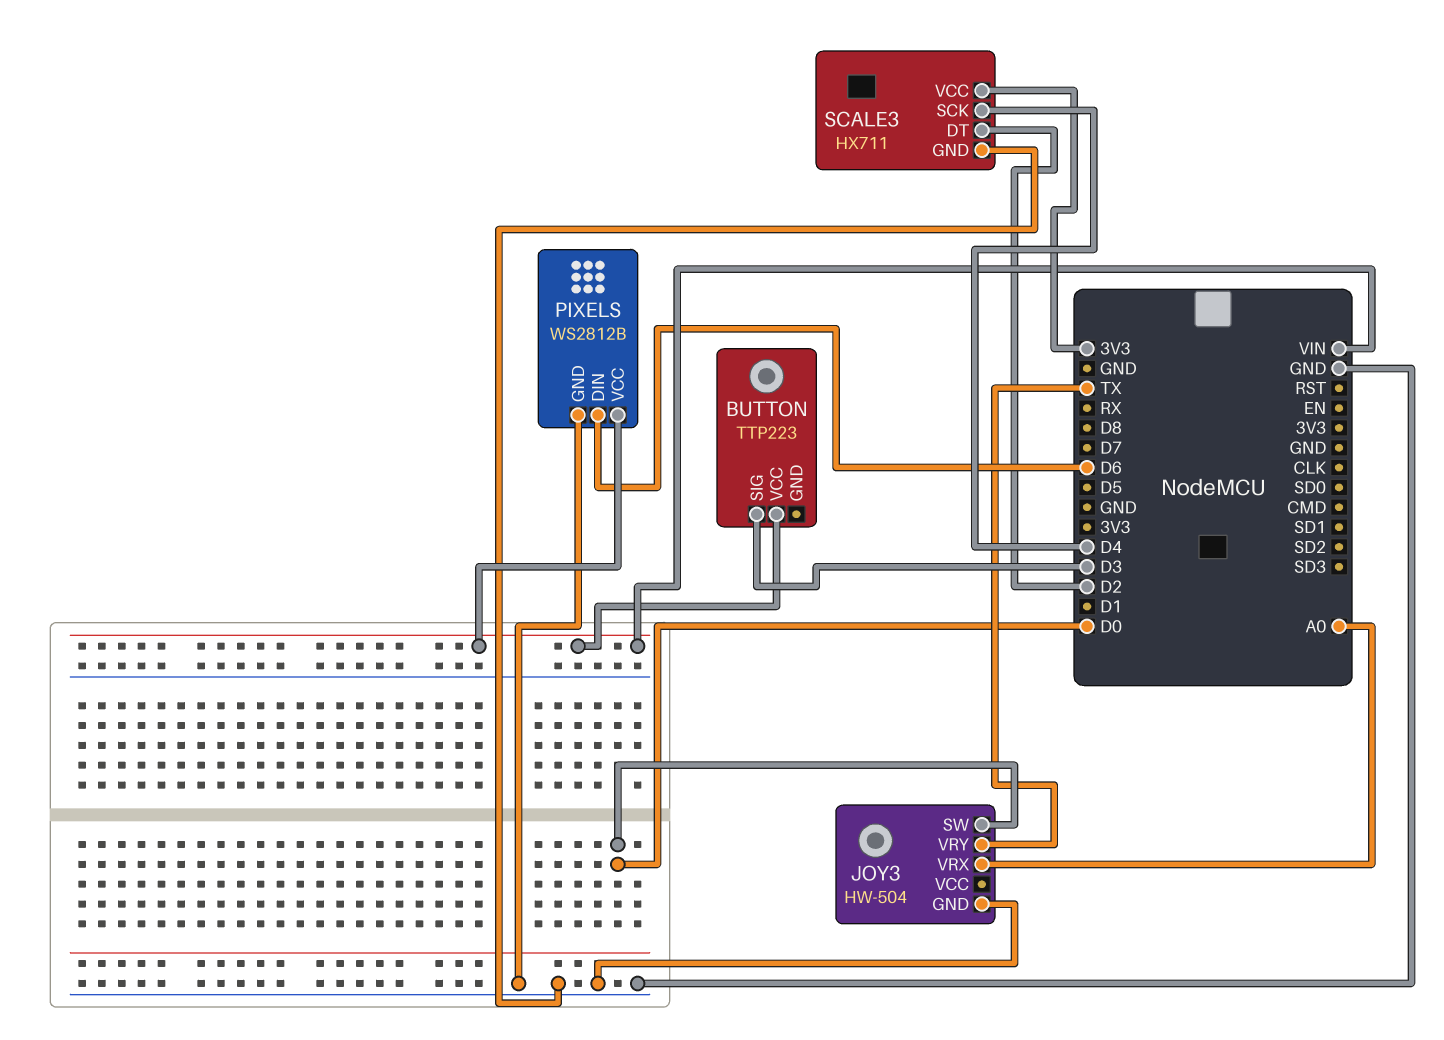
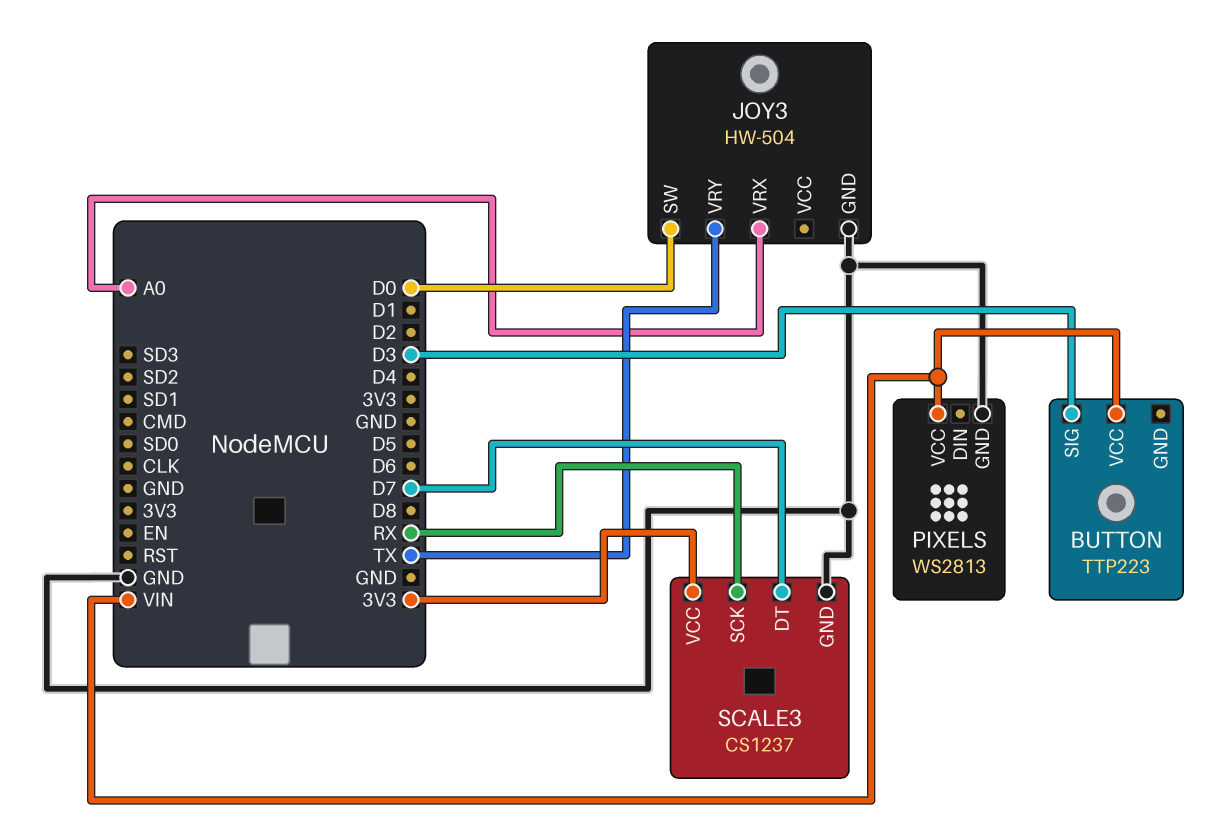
PIXELS: WS2812B -> WS2813
PIXELS pin DIN: D6 -> none
SCALE3: HX711 -> CS1237
SCALE3 pin DT: D2 -> D7
SCALE3 pin SCK: D4 -> RX

